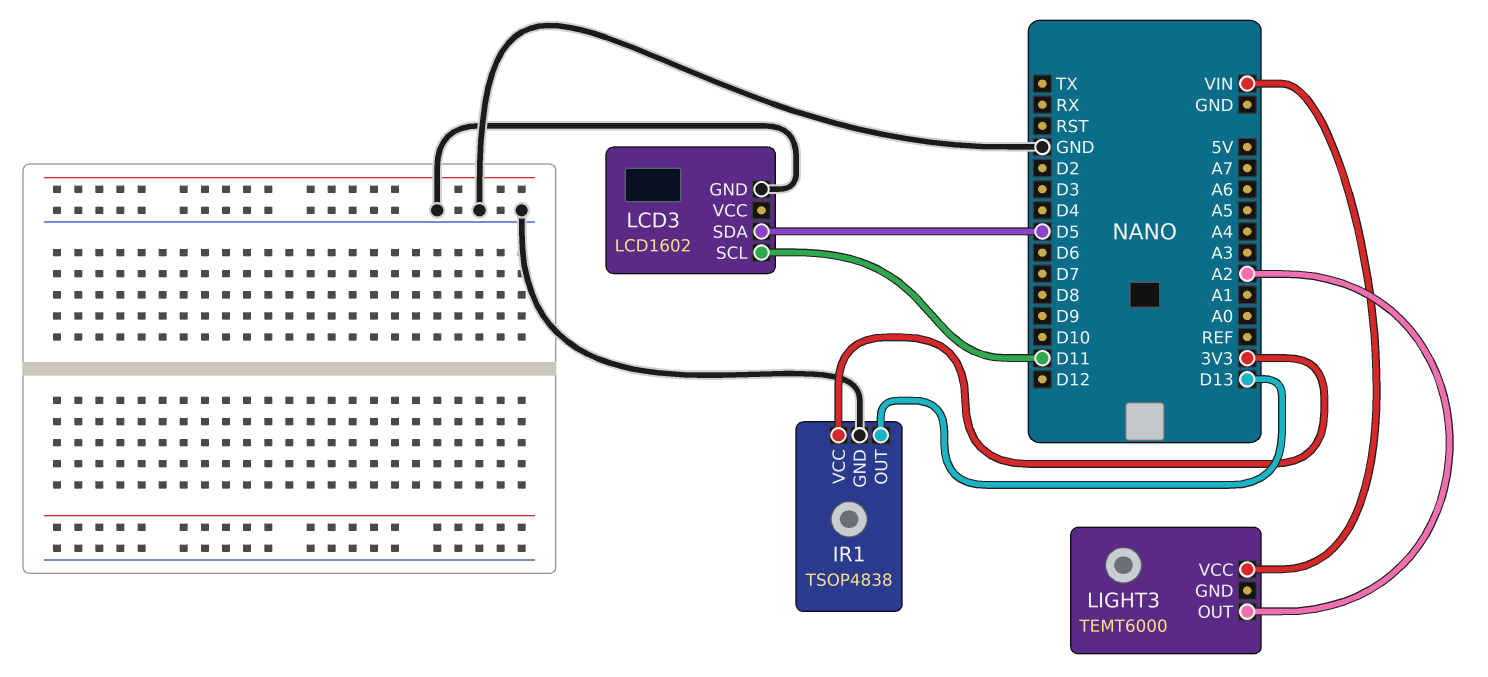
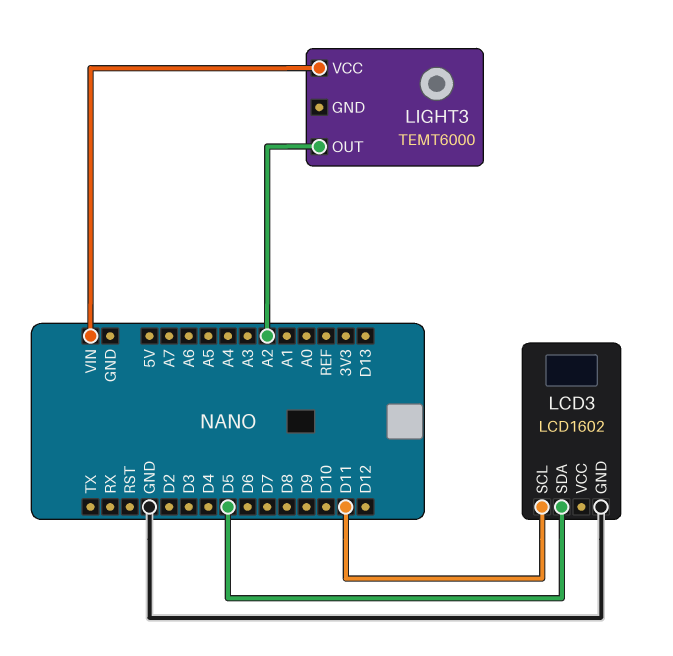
IR1: TSOP4838 -> none
IR1 pin GND: GND -> none
IR1 pin OUT: D13 -> none
IR1 pin VCC: 3V3 -> none

